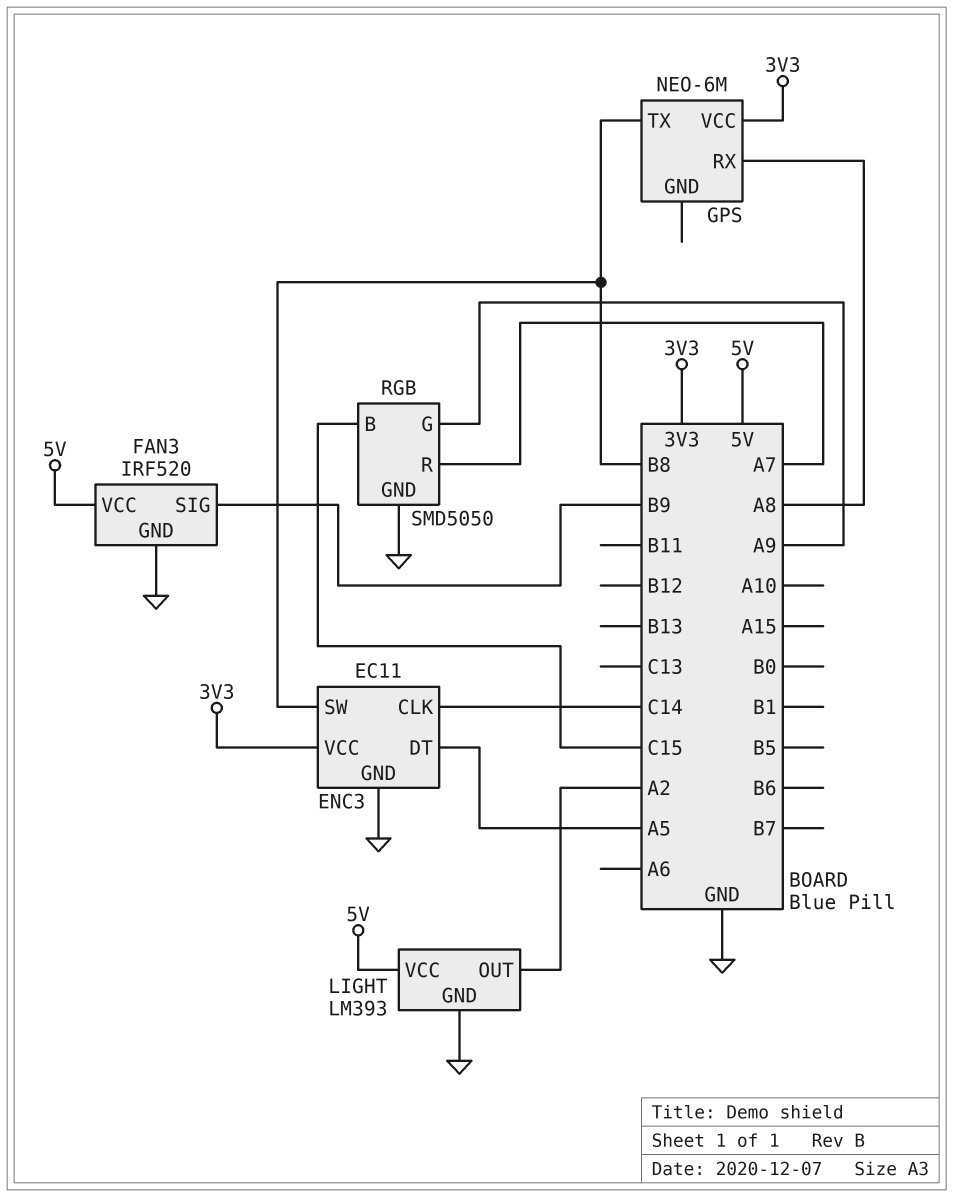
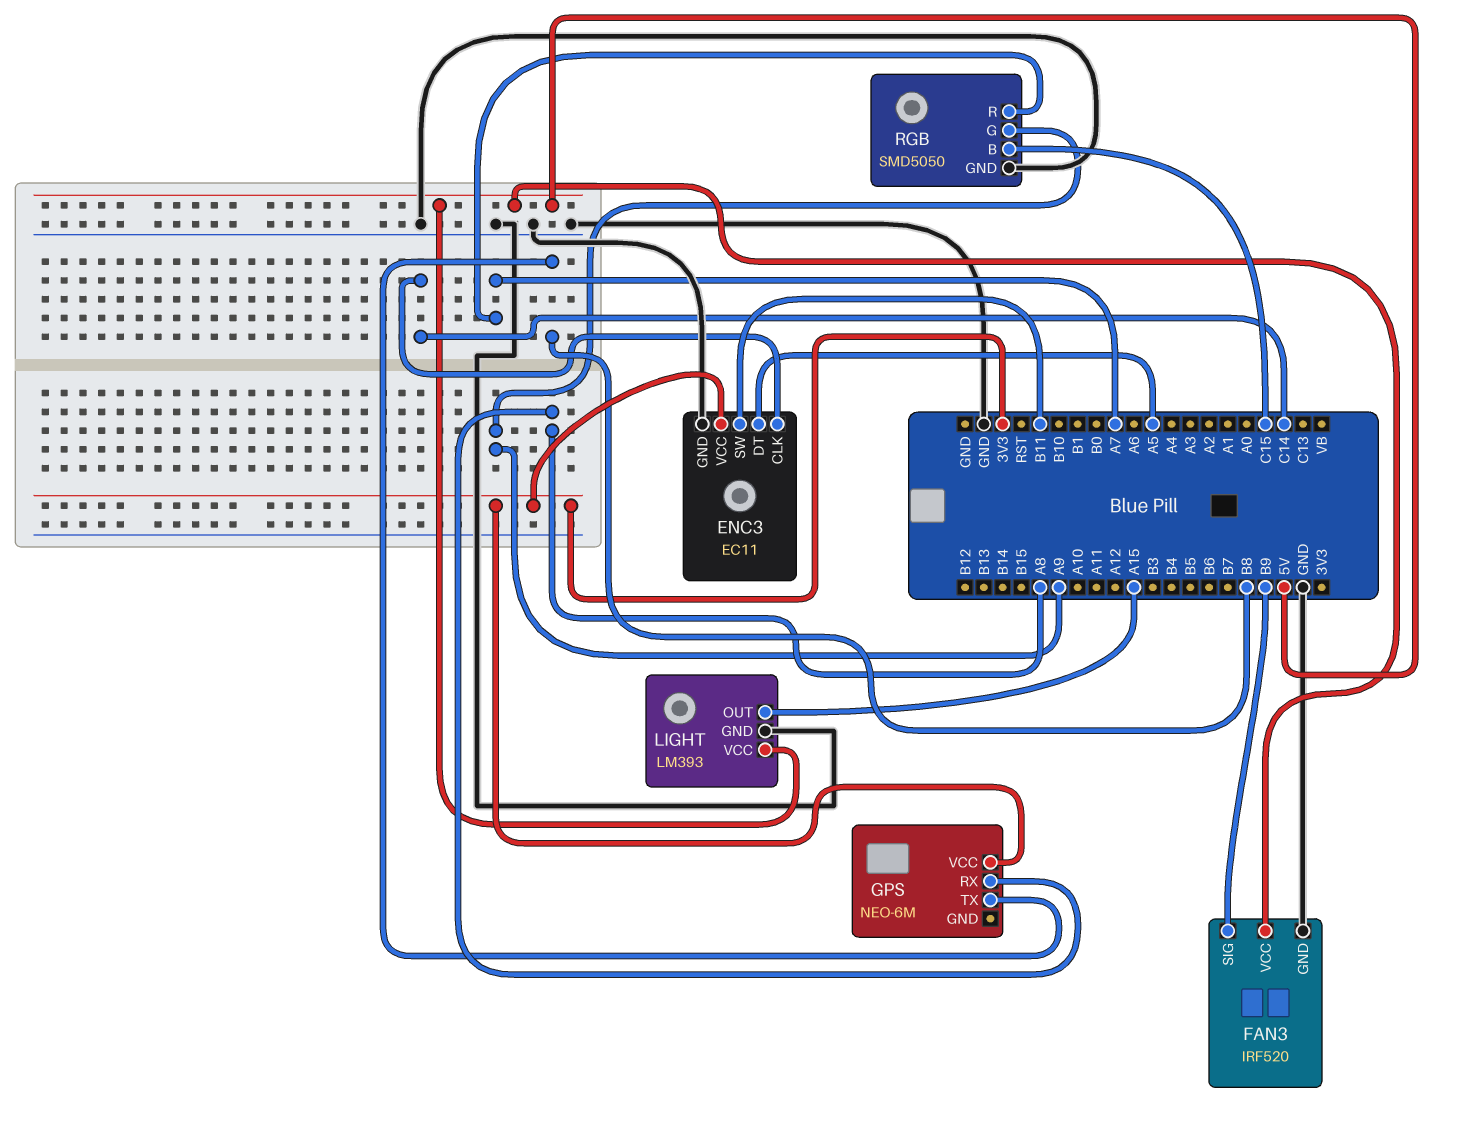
ENC3 pin SW: B8 -> B11
LIGHT pin OUT: A2 -> A15

